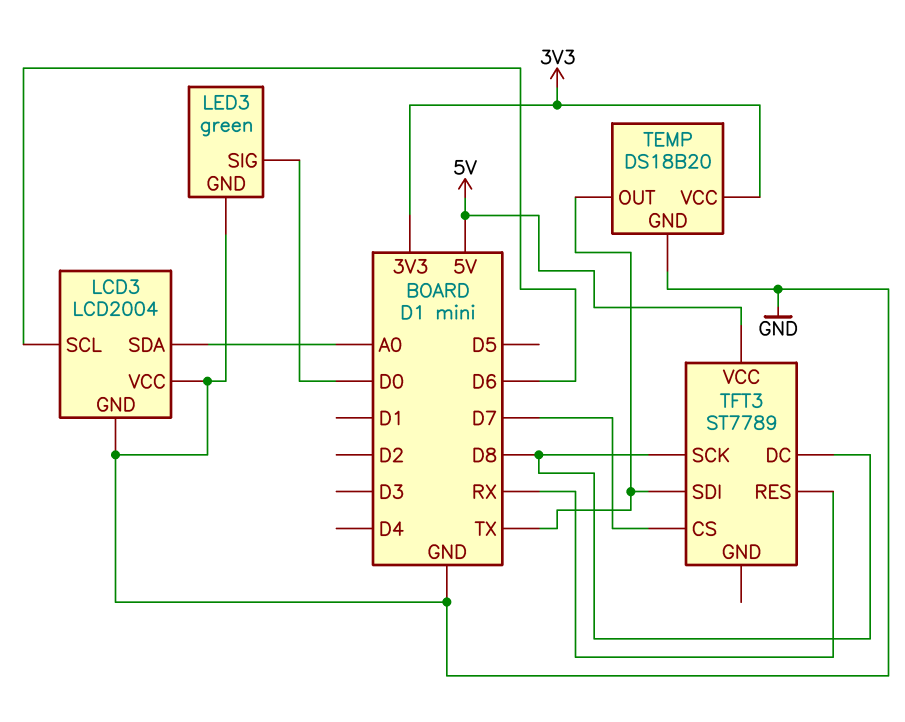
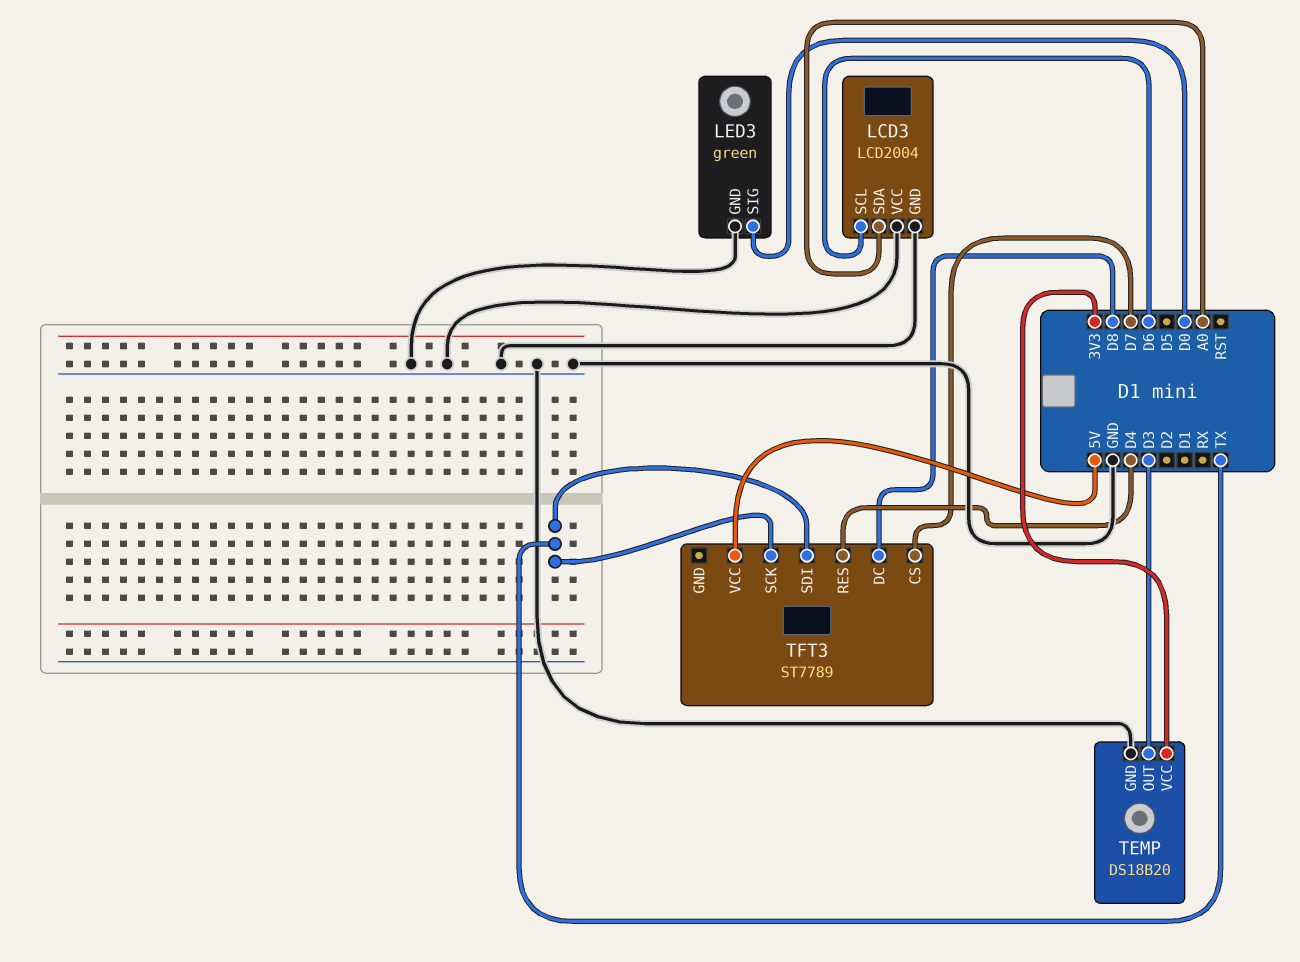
TEMP pin OUT: TX -> D3
TFT3 pin RES: RX -> D4
TFT3 pin SCK: D8 -> TX

